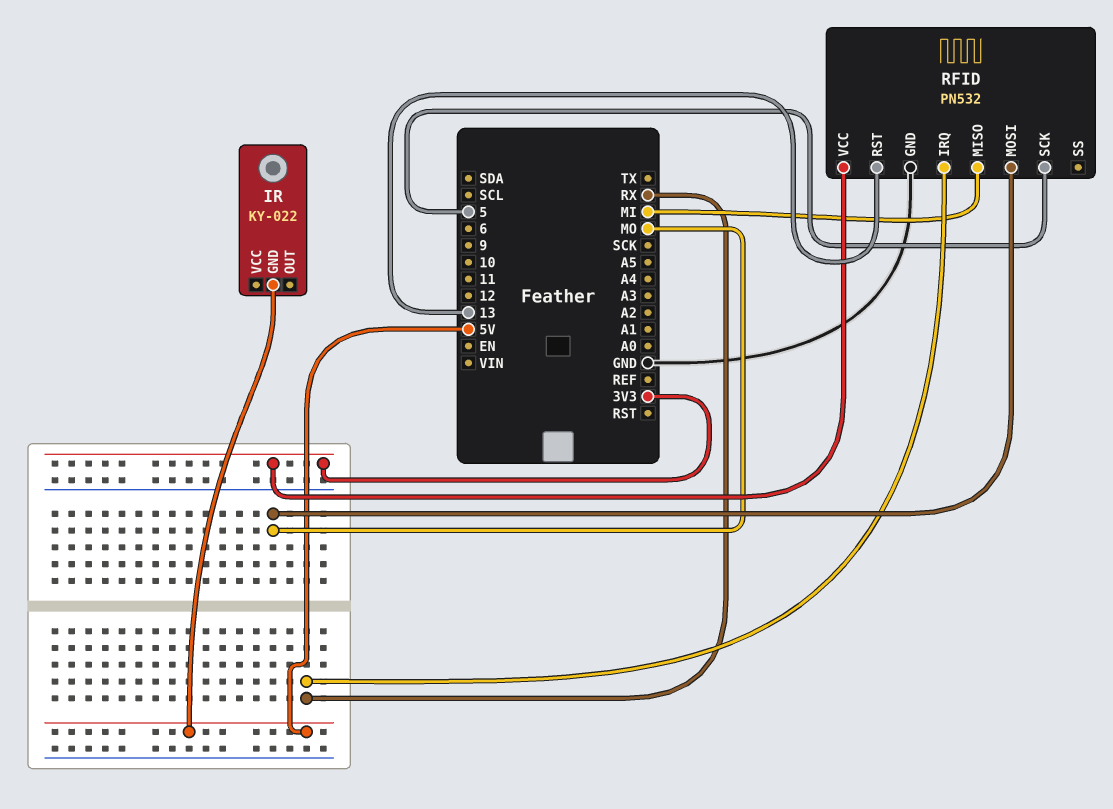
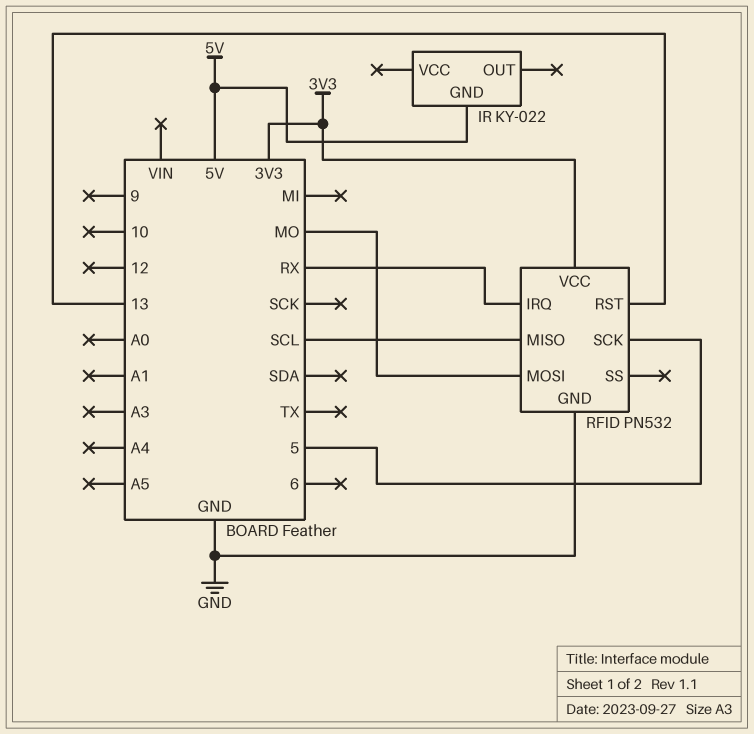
RFID pin MISO: MI -> SCL

